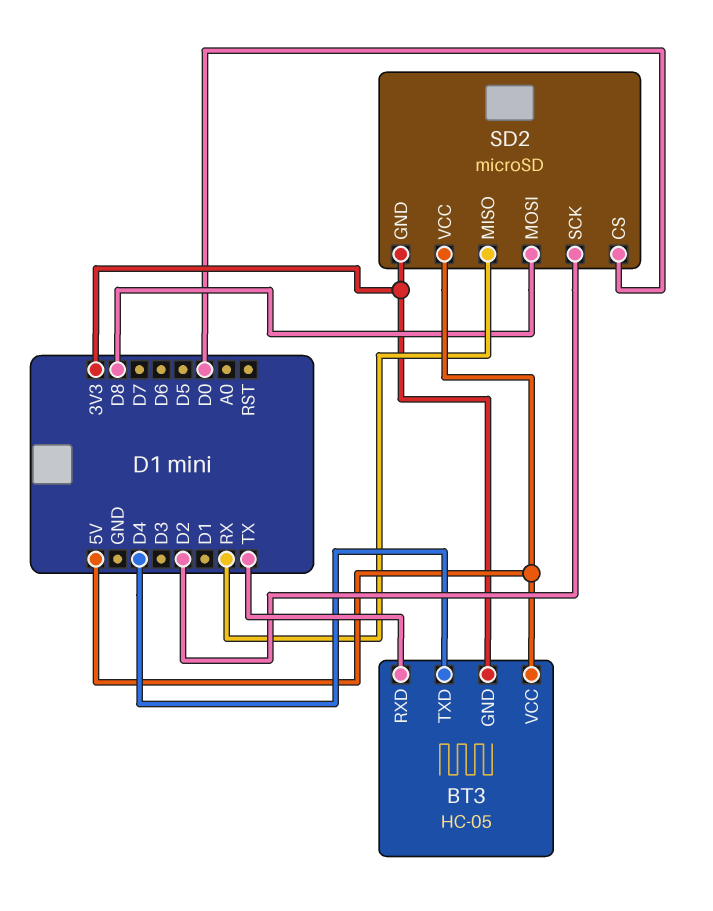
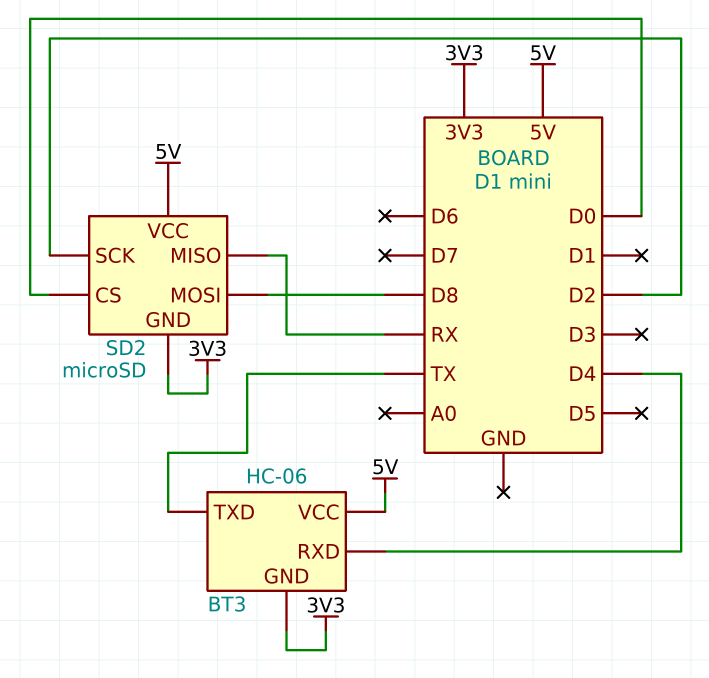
BT3: HC-05 -> HC-06
BT3 pin RXD: TX -> D4
BT3 pin TXD: D4 -> TX

